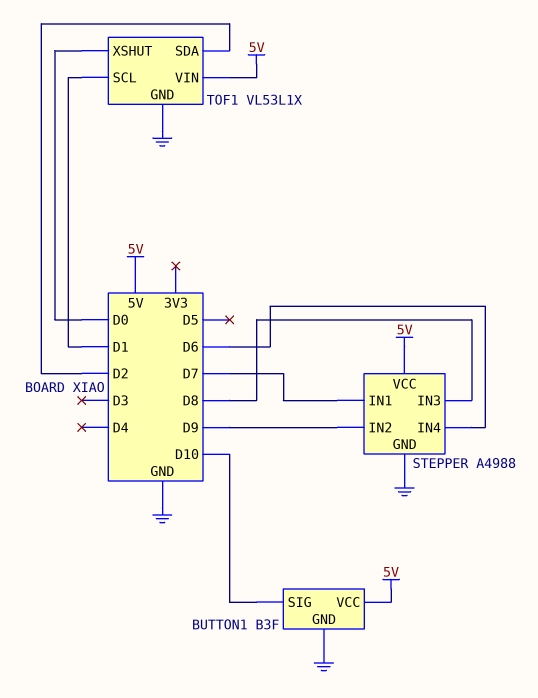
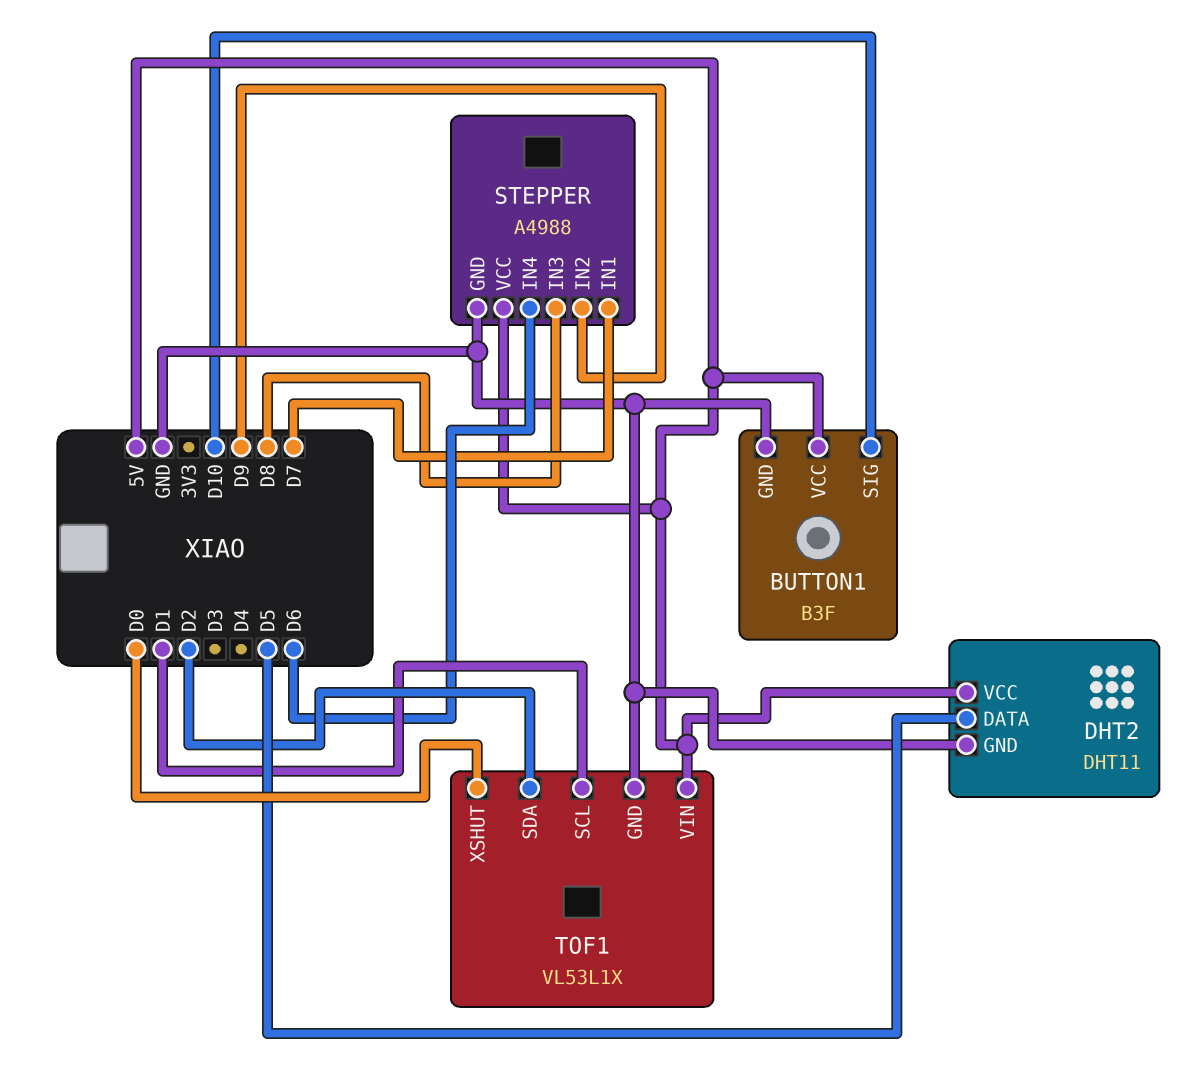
DHT2: none -> DHT11
DHT2 pin DATA: none -> D5
DHT2 pin GND: none -> GND
DHT2 pin VCC: none -> 5V

